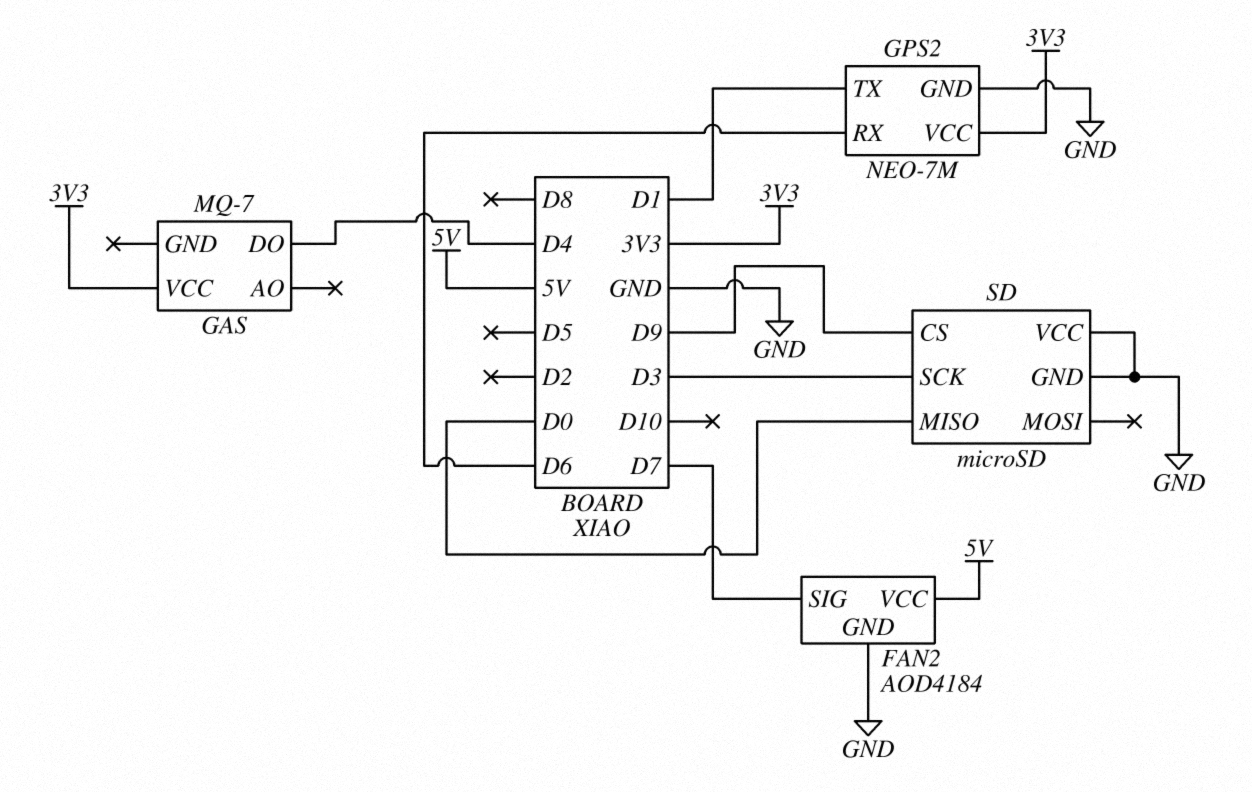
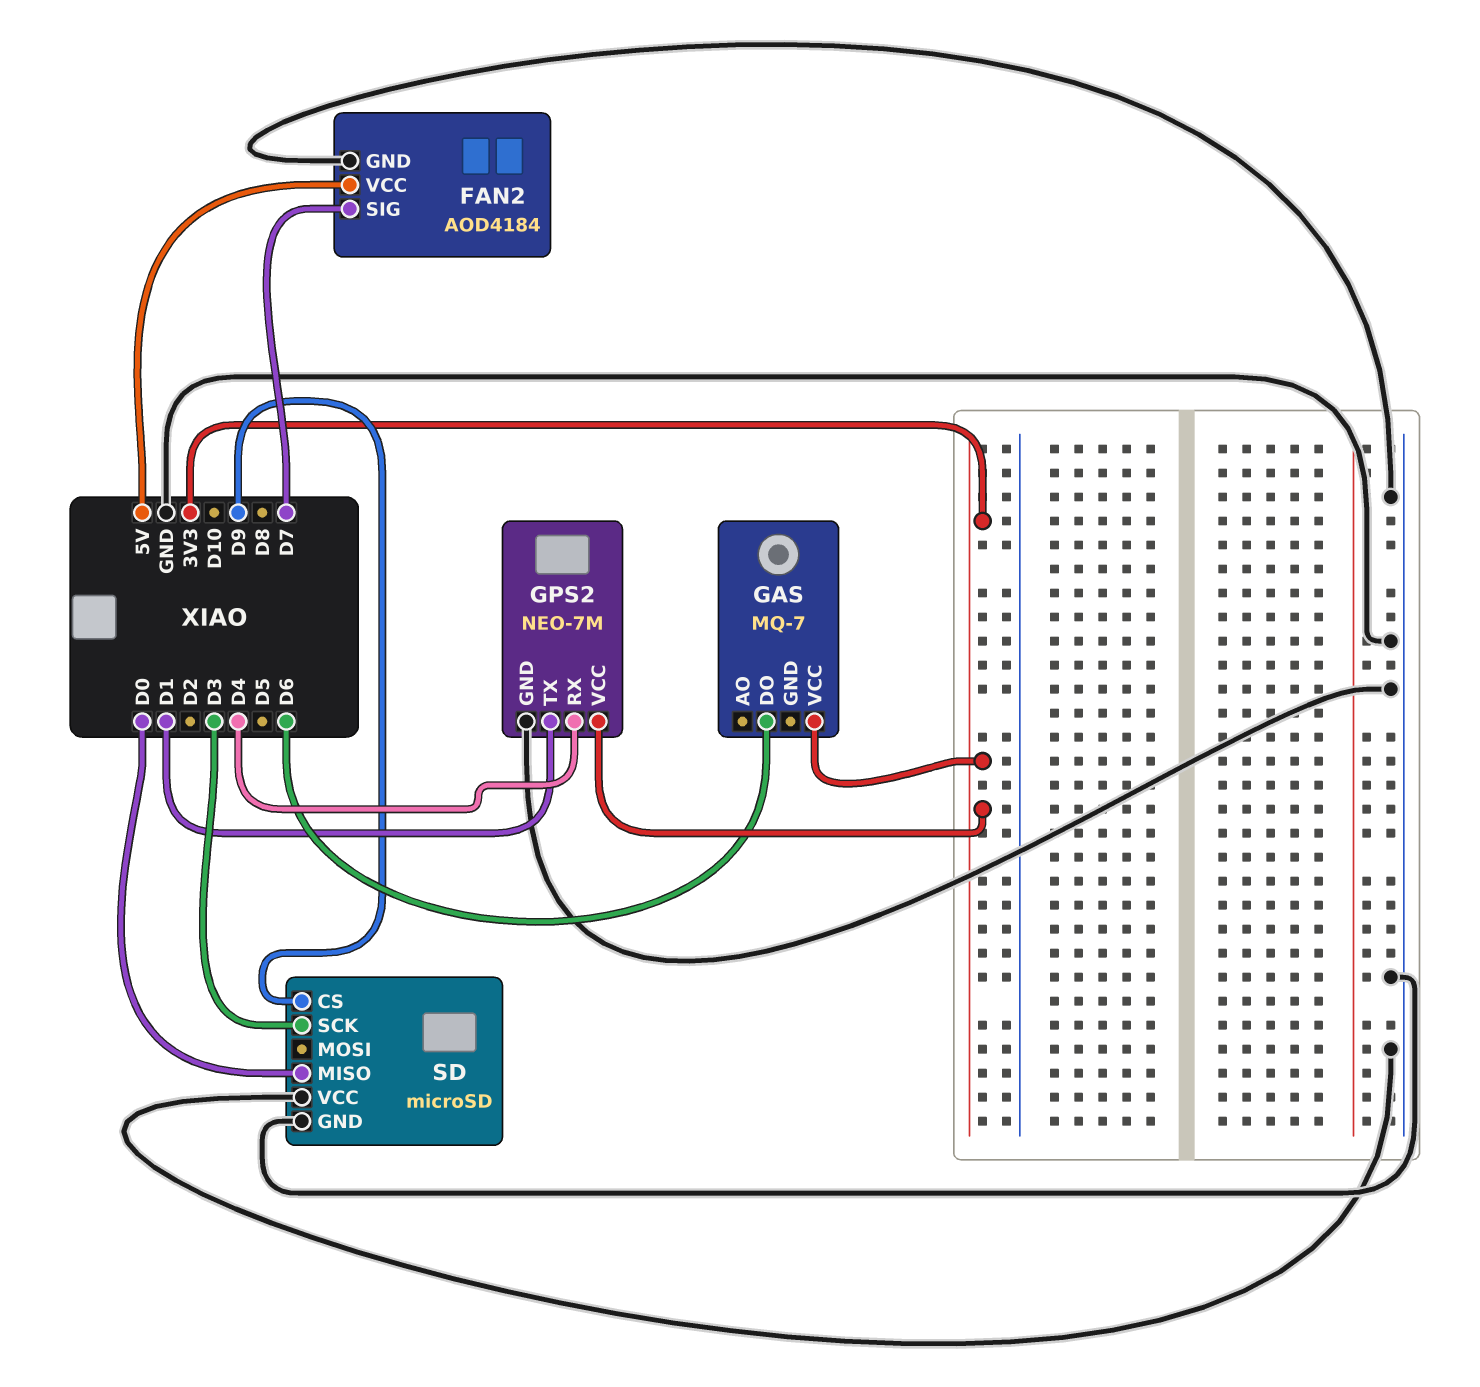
GAS pin DO: D4 -> D6
GPS2 pin RX: D6 -> D4

